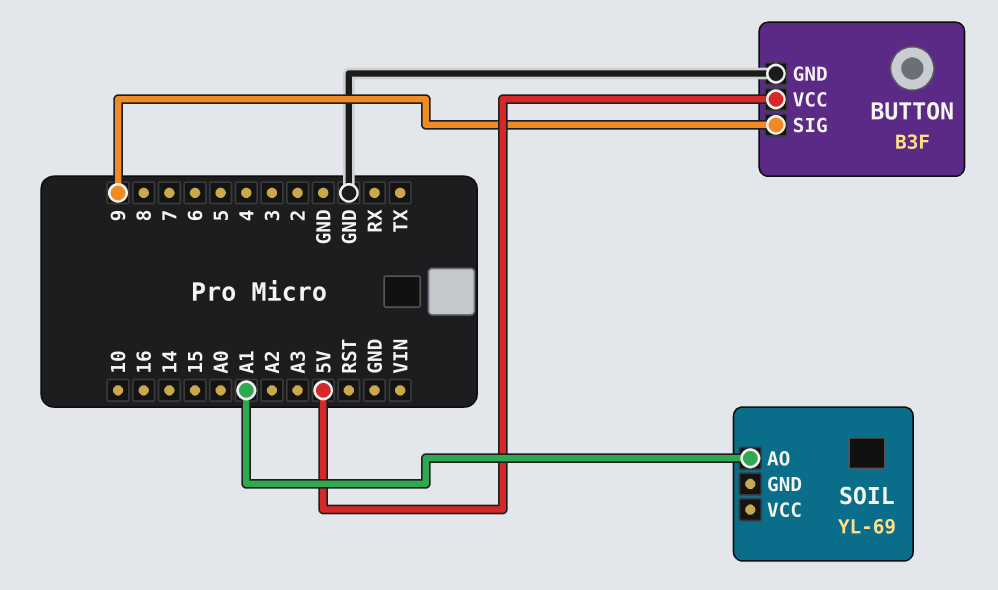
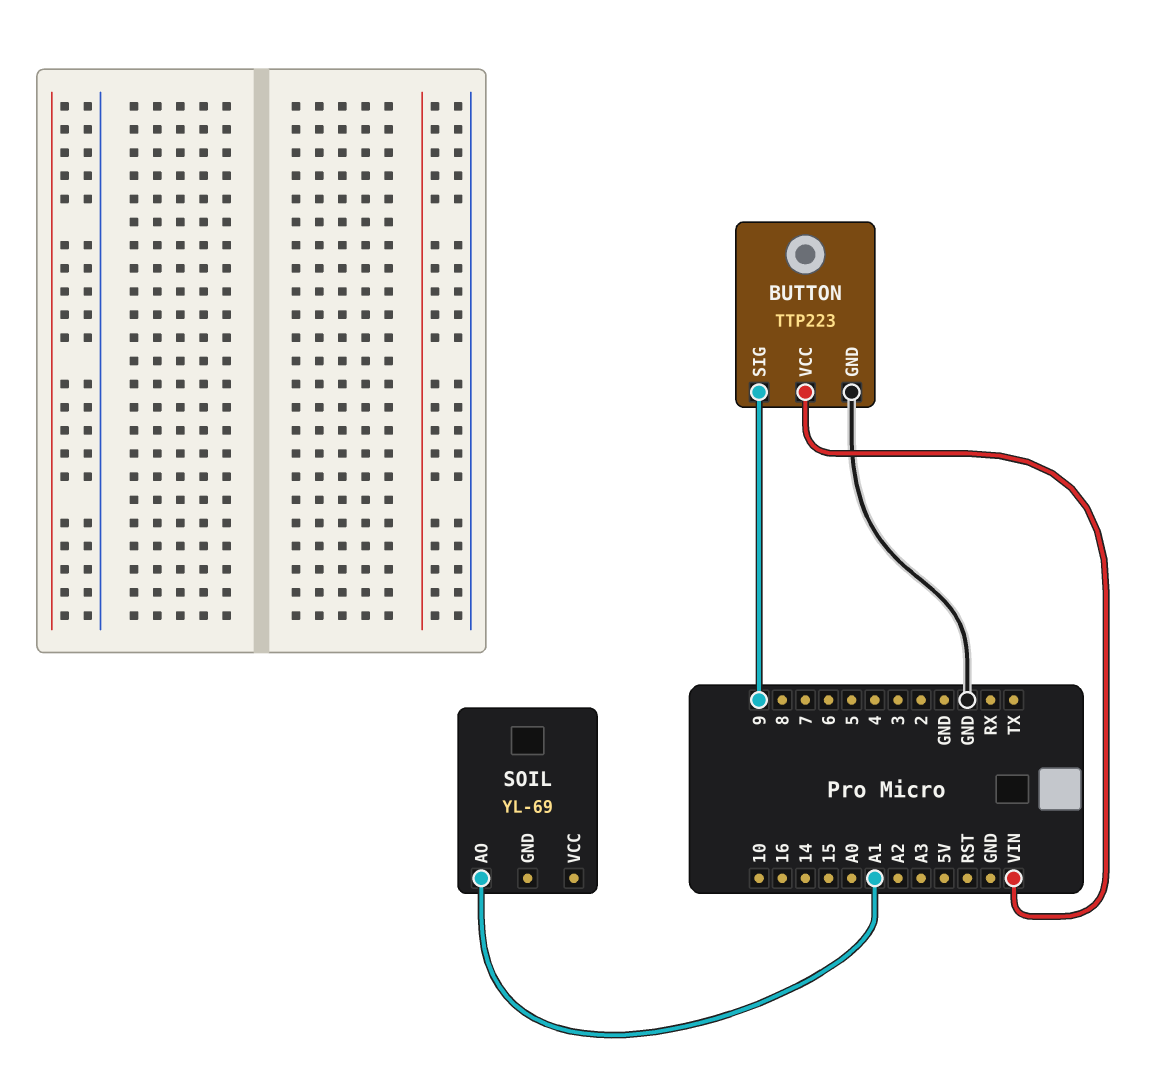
BUTTON: B3F -> TTP223
BUTTON pin VCC: 5V -> VIN

